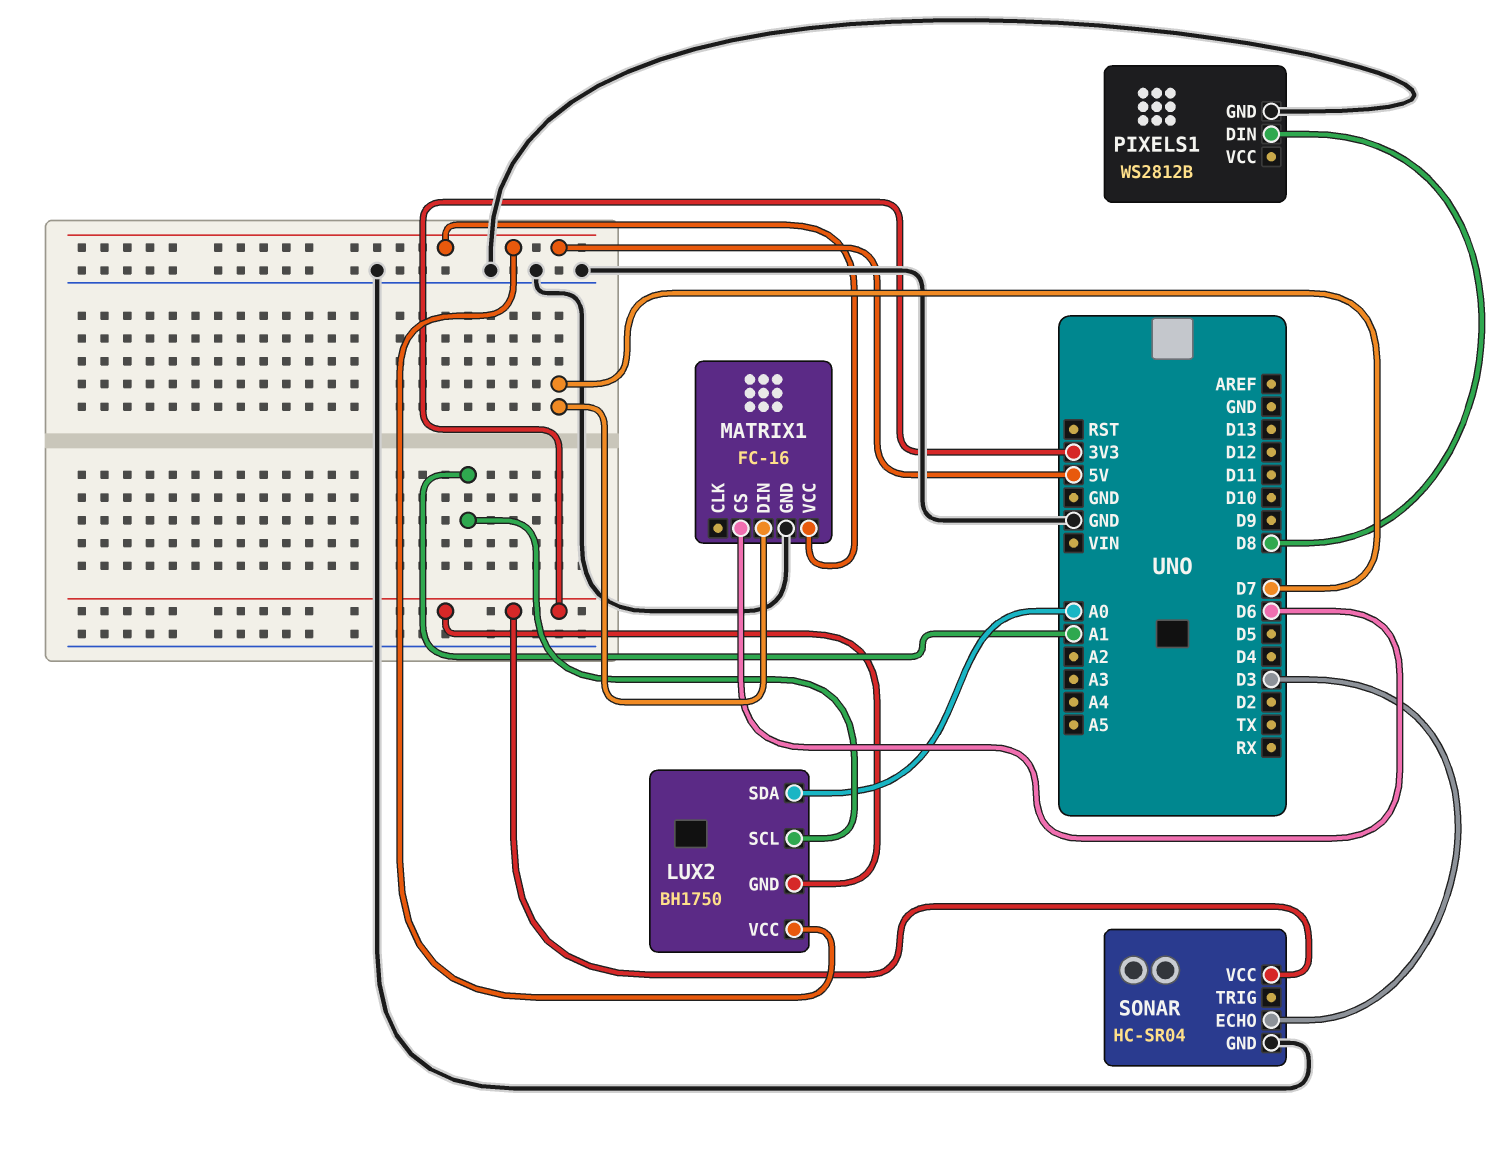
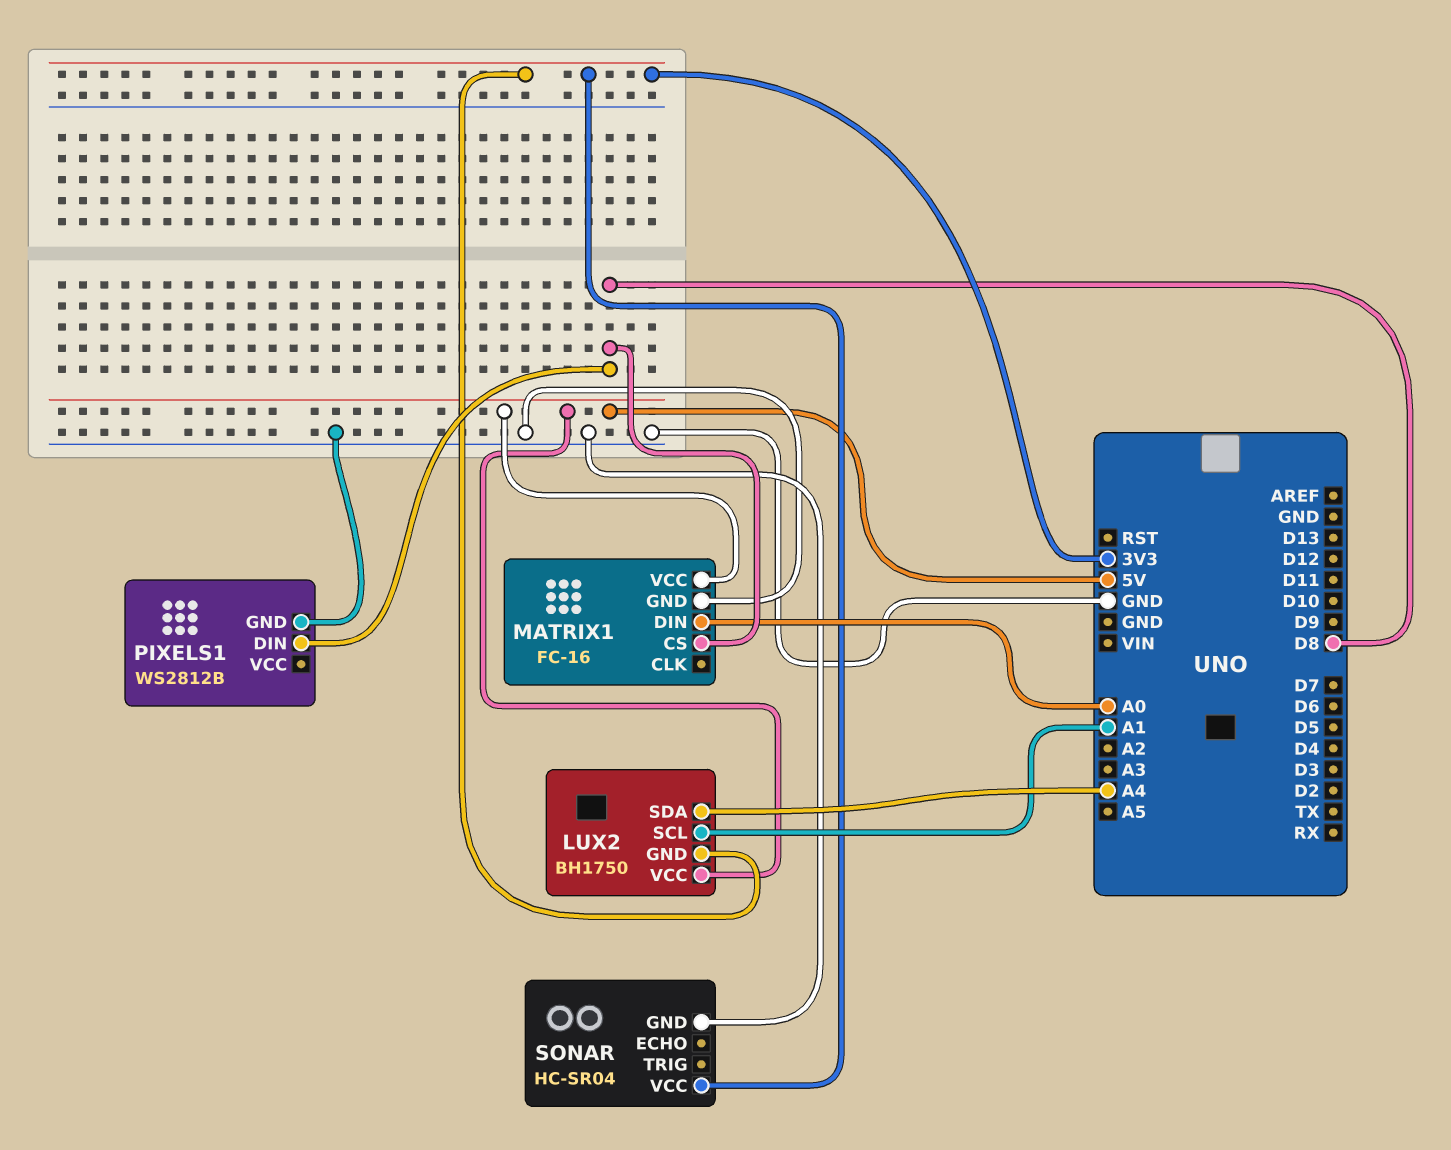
LUX2 pin SDA: A0 -> A4
MATRIX1 pin CS: D6 -> D8
MATRIX1 pin DIN: D7 -> A0
SONAR pin ECHO: D3 -> none

